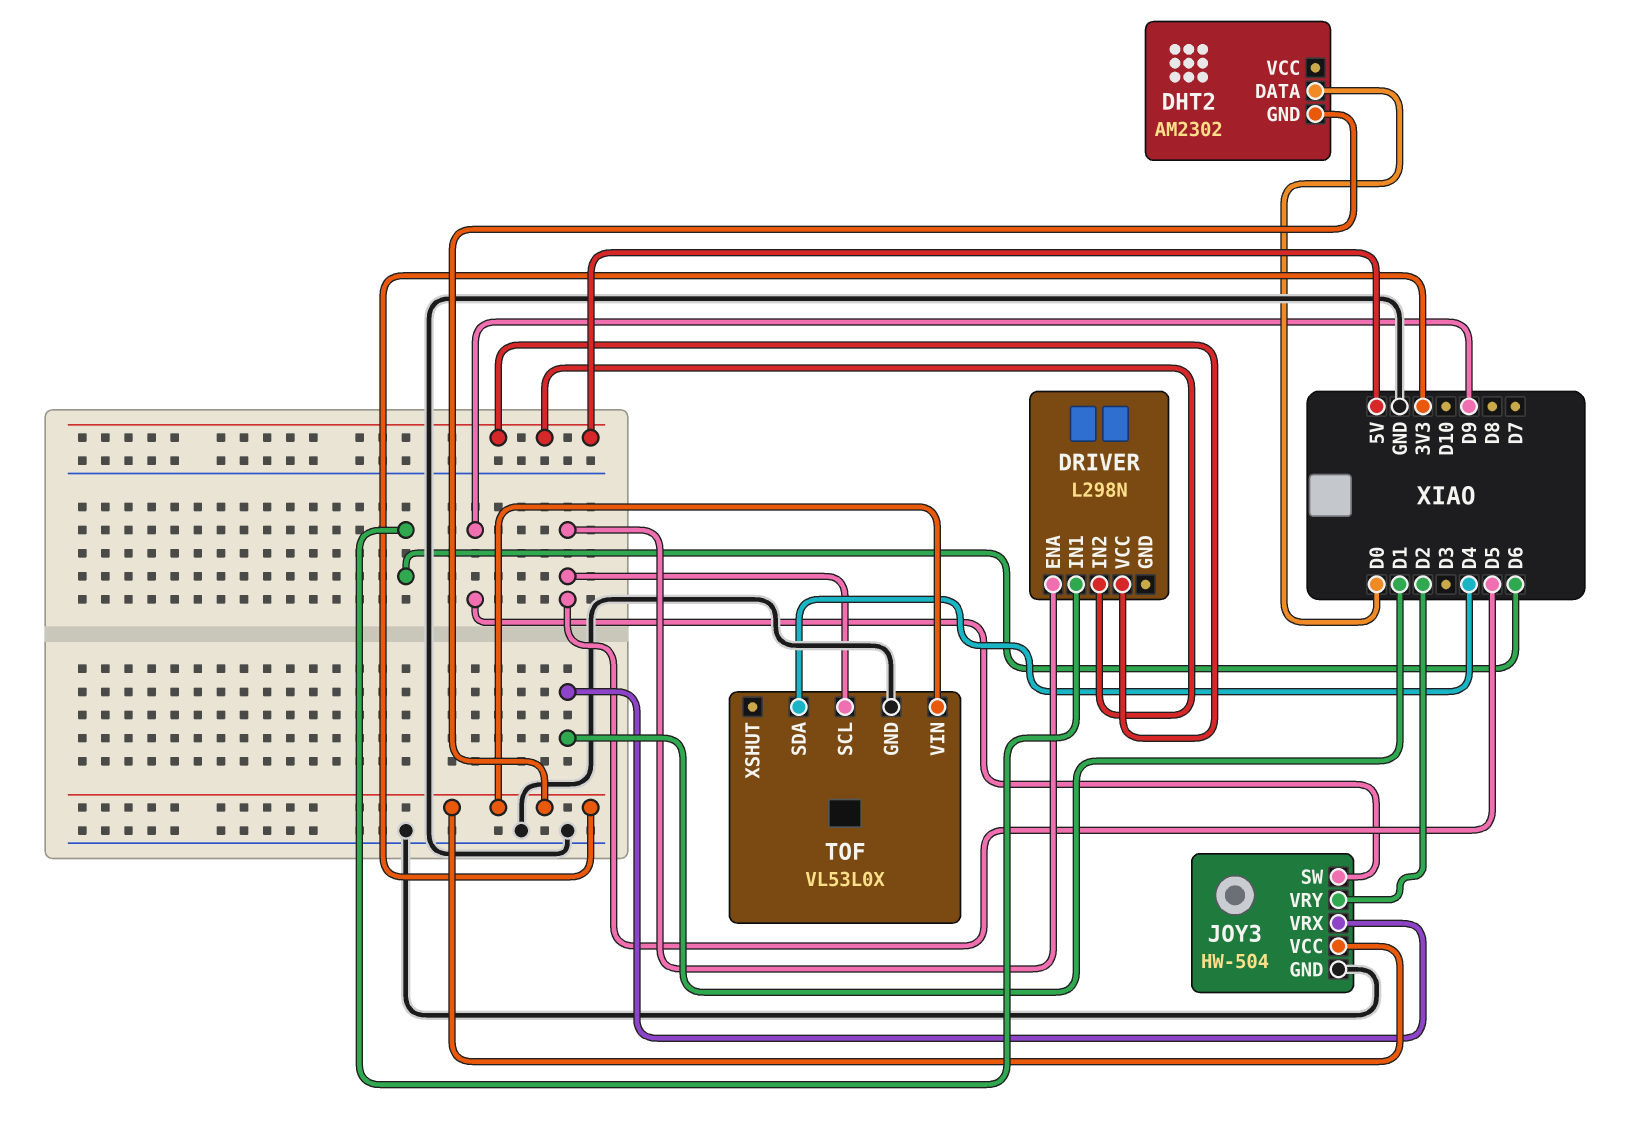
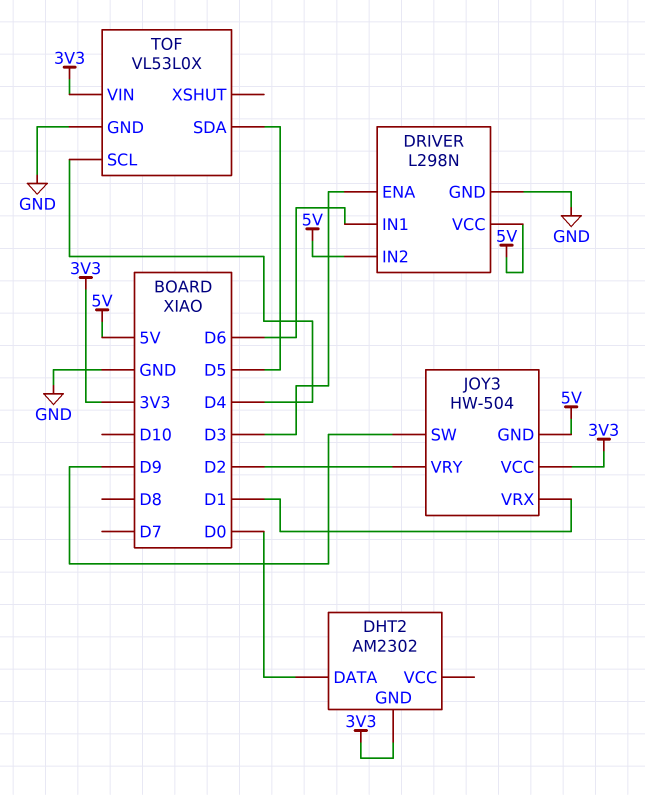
DRIVER pin ENA: D5 -> D3
DRIVER pin GND: none -> GND
JOY3 pin GND: GND -> 5V
TOF pin SCL: D5 -> D4
TOF pin SDA: D4 -> D5

